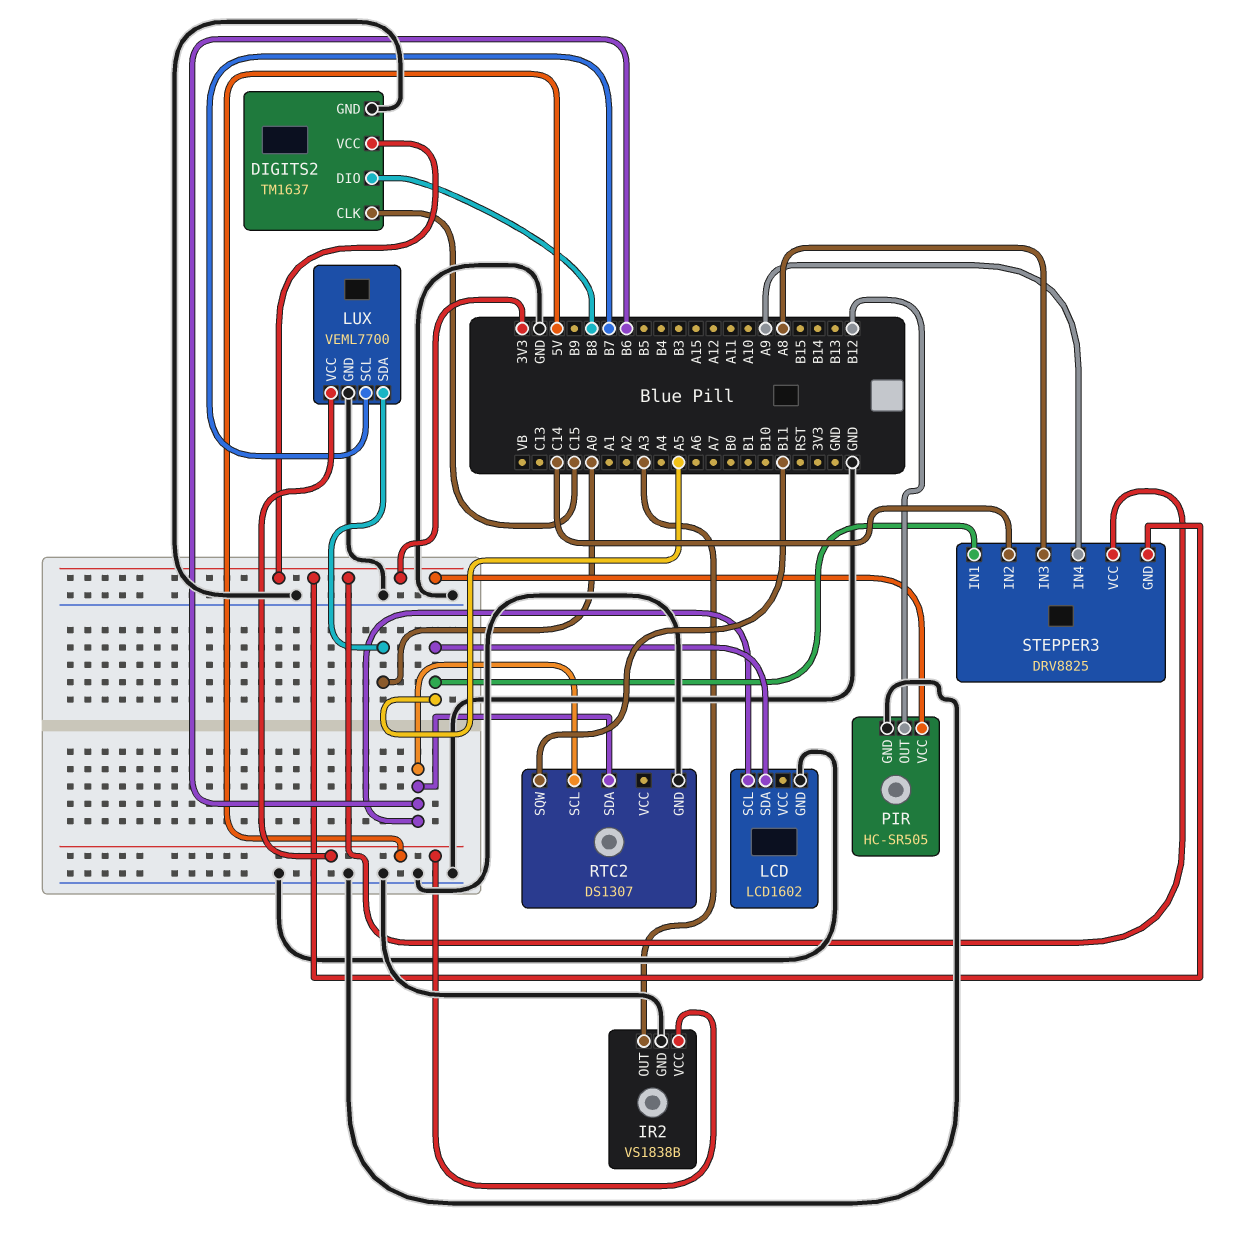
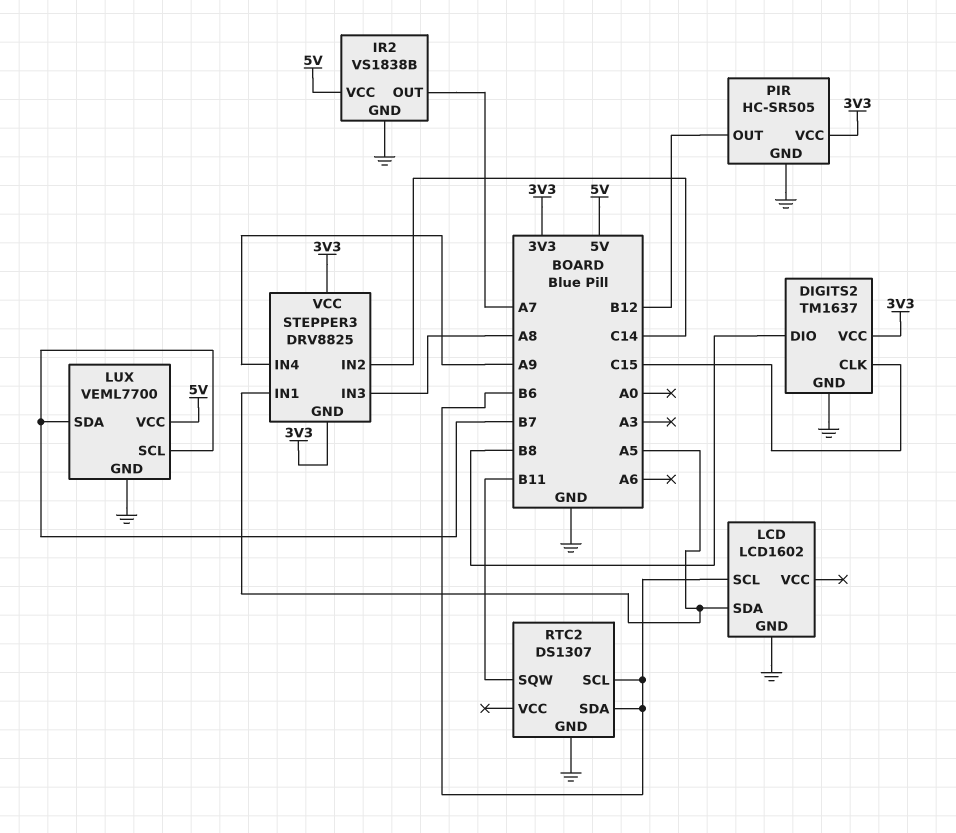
IR2 pin OUT: A3 -> A7
LUX pin SDA: A0 -> B7

